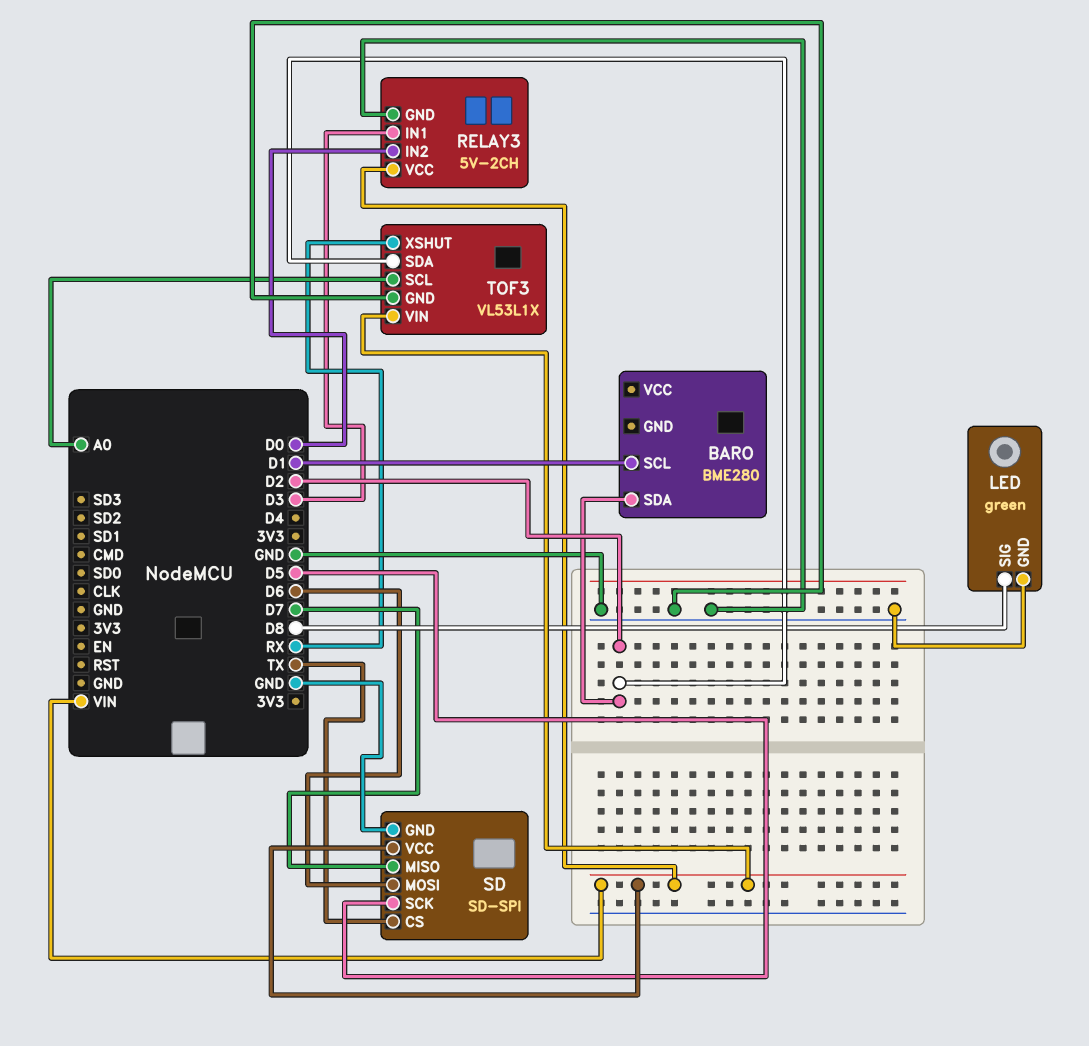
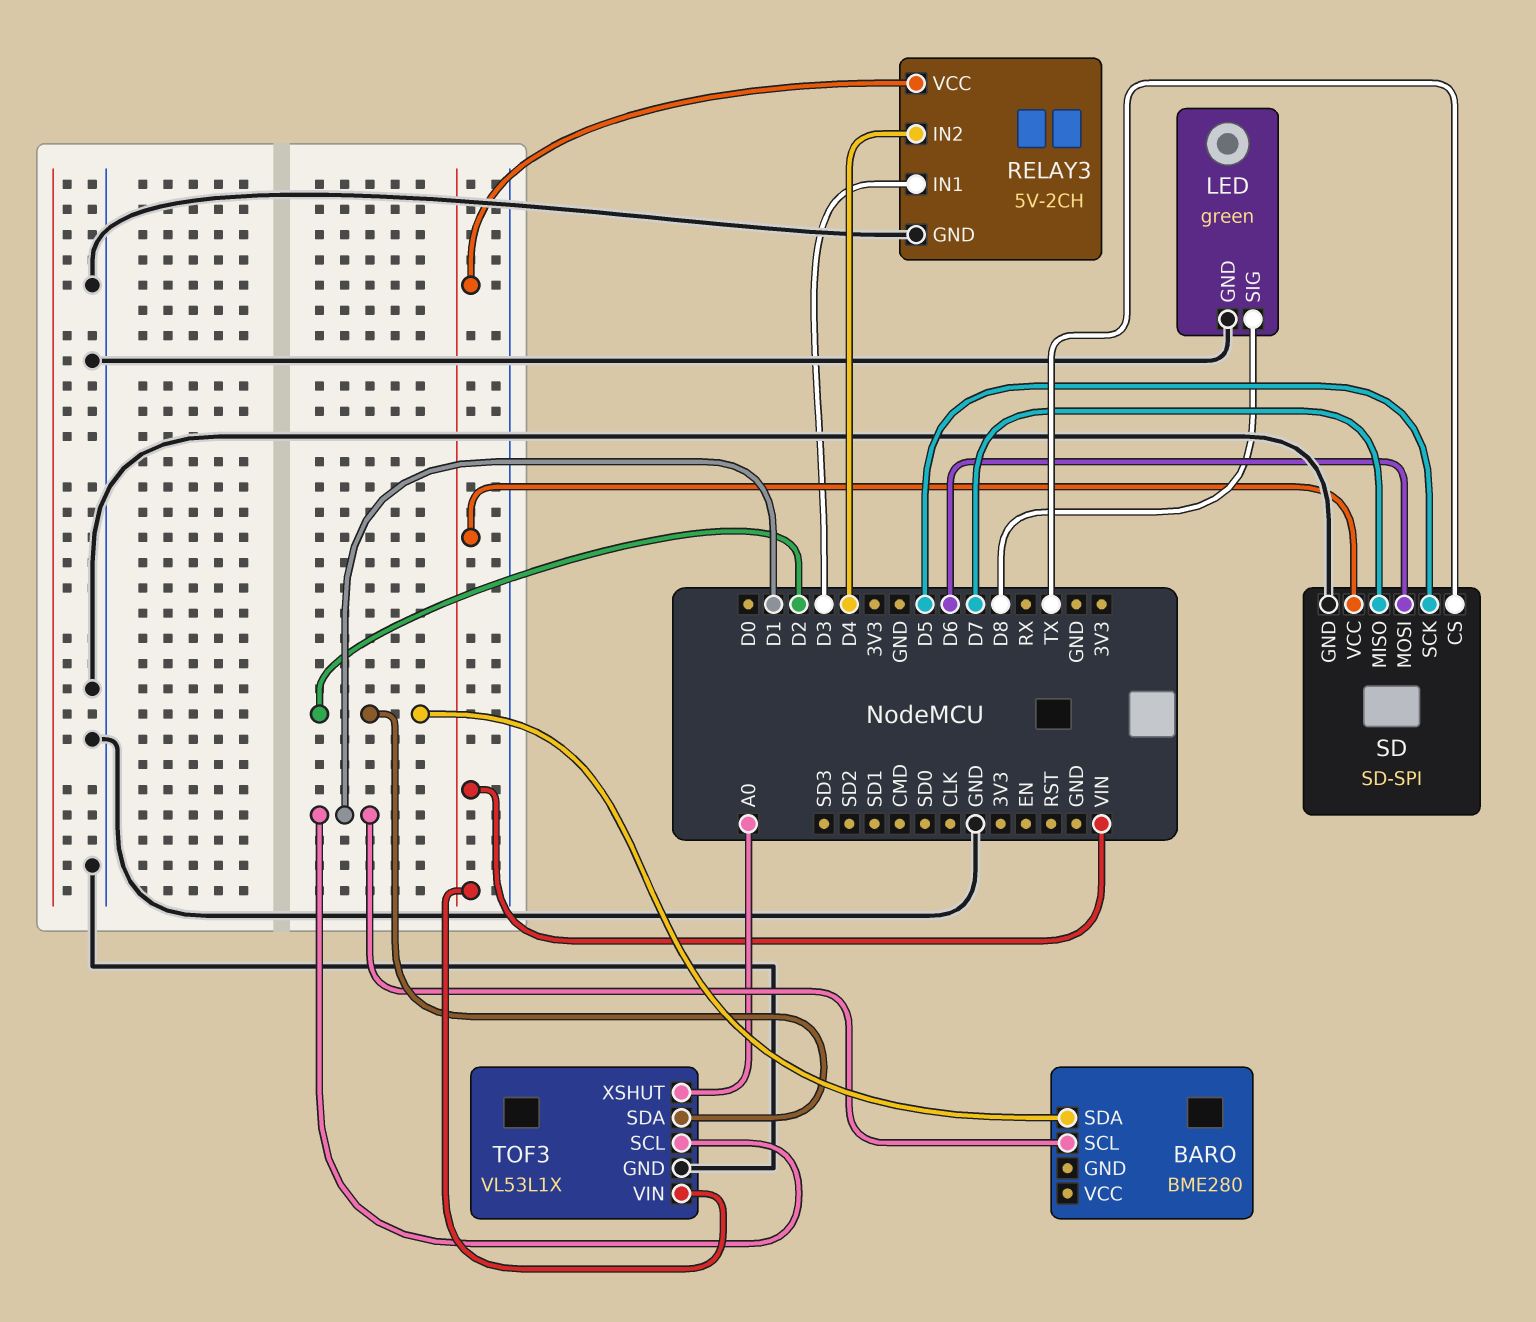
RELAY3 pin IN2: D0 -> D4
TOF3 pin SCL: A0 -> D1
TOF3 pin XSHUT: RX -> A0

